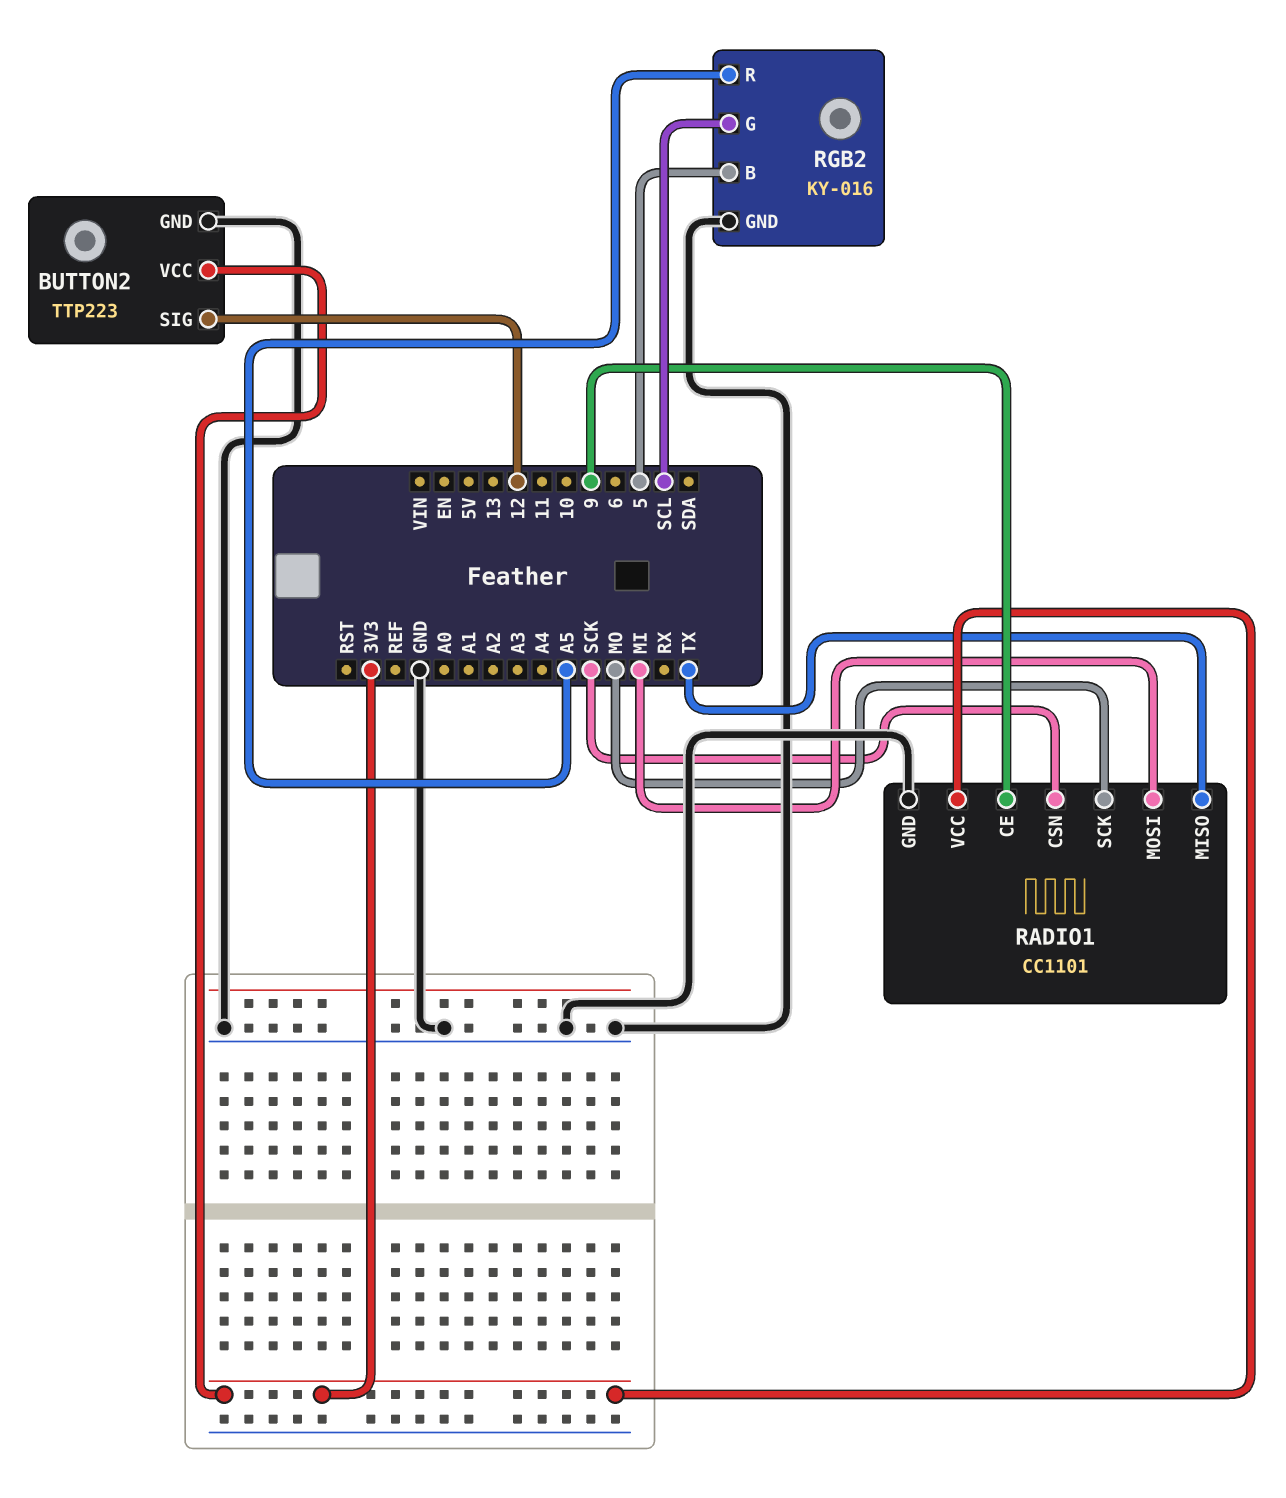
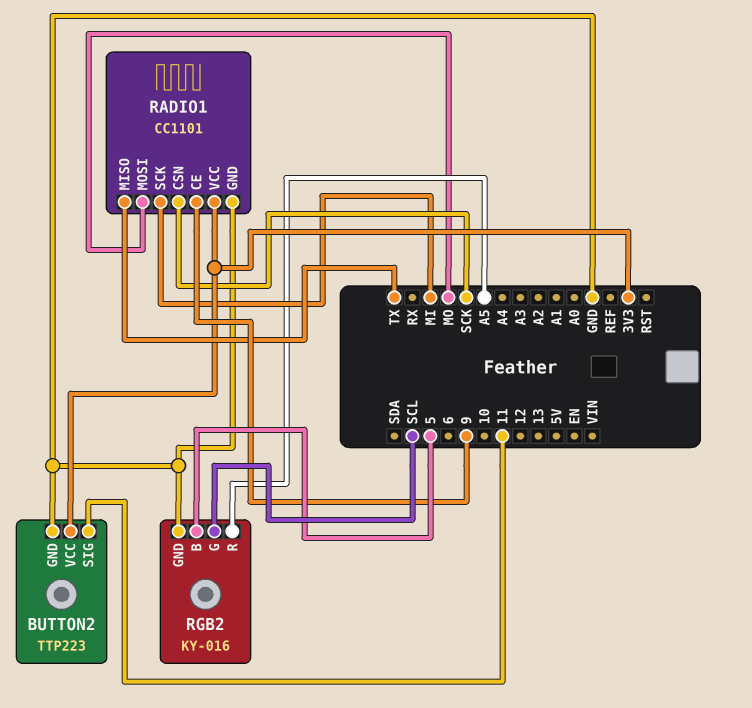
BUTTON2 pin SIG: 12 -> 11
RADIO1 pin MOSI: MI -> MO
RADIO1 pin SCK: MO -> MI

